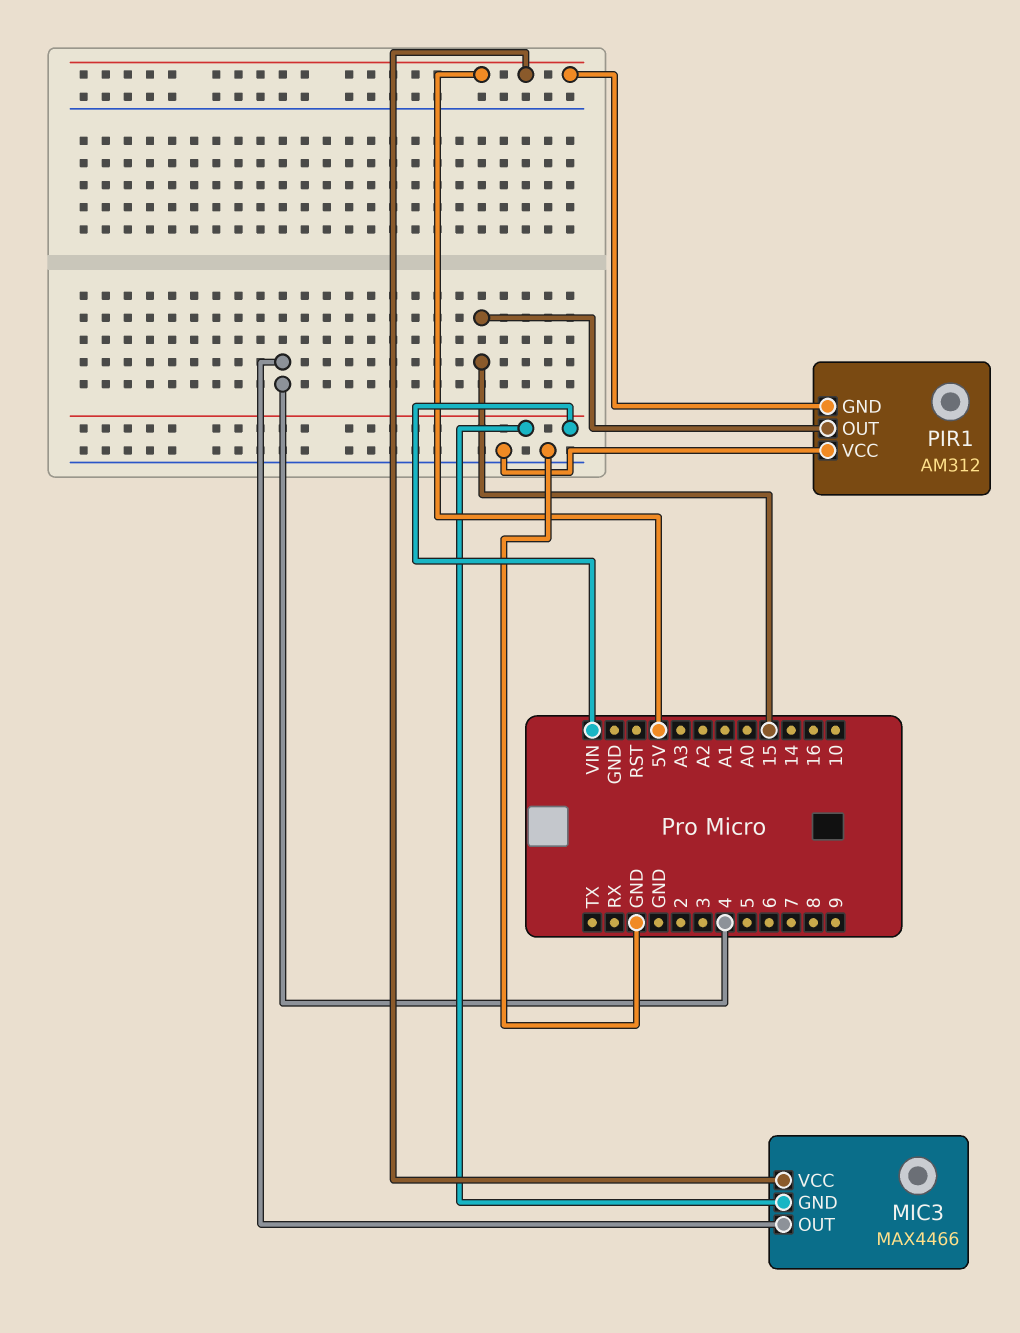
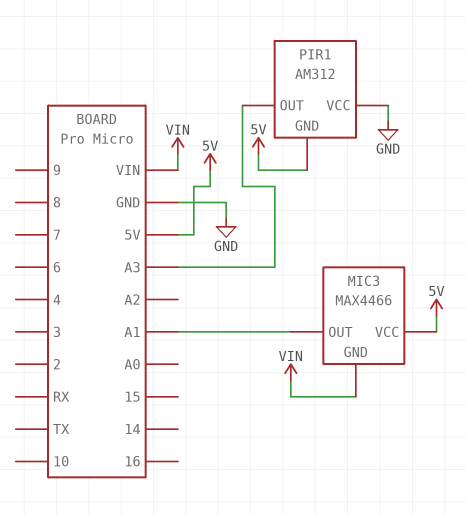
MIC3 pin OUT: 4 -> A1
PIR1 pin OUT: 15 -> A3

